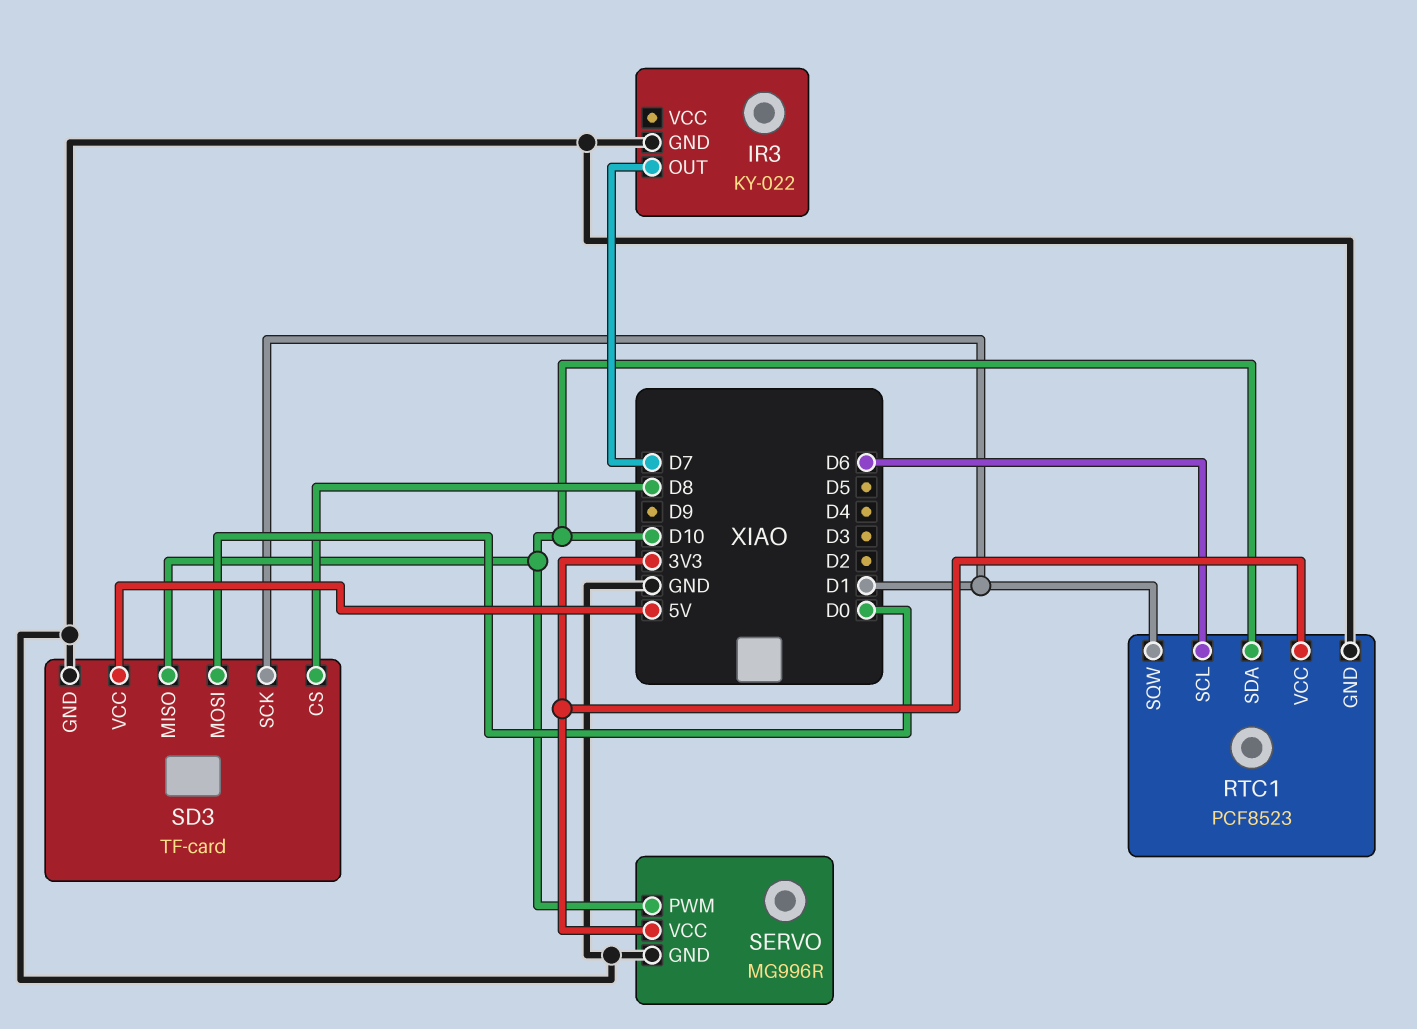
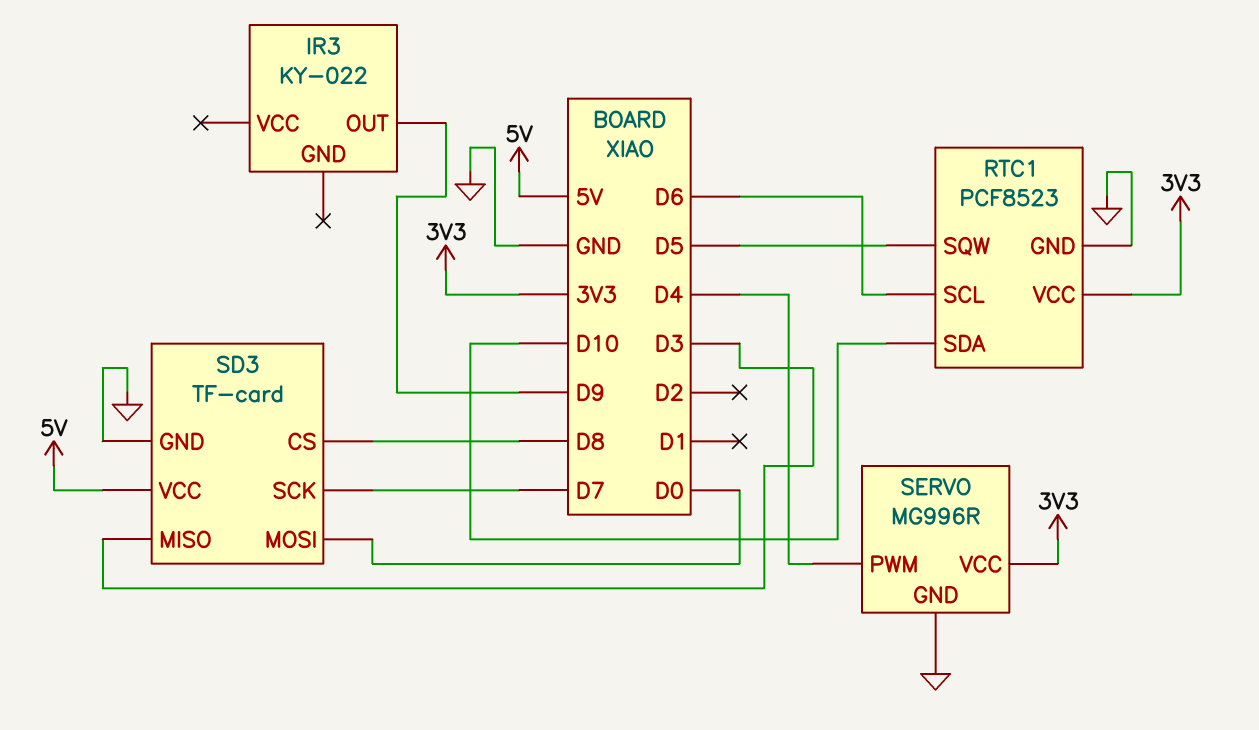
IR3 pin GND: GND -> none
IR3 pin OUT: D7 -> D9
RTC1 pin SQW: D1 -> D5
SD3 pin MISO: D10 -> D3
SD3 pin SCK: D1 -> D7
SERVO pin PWM: D10 -> D4

